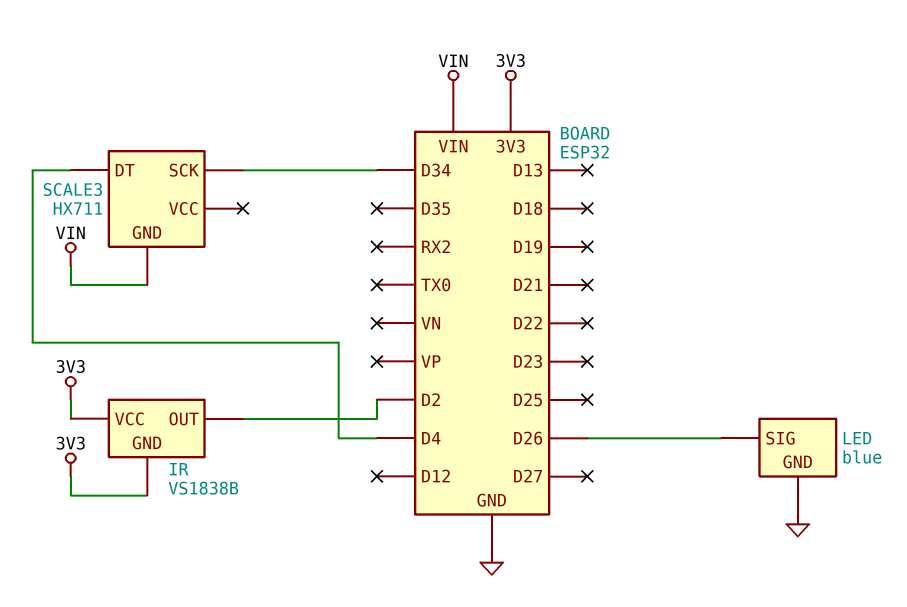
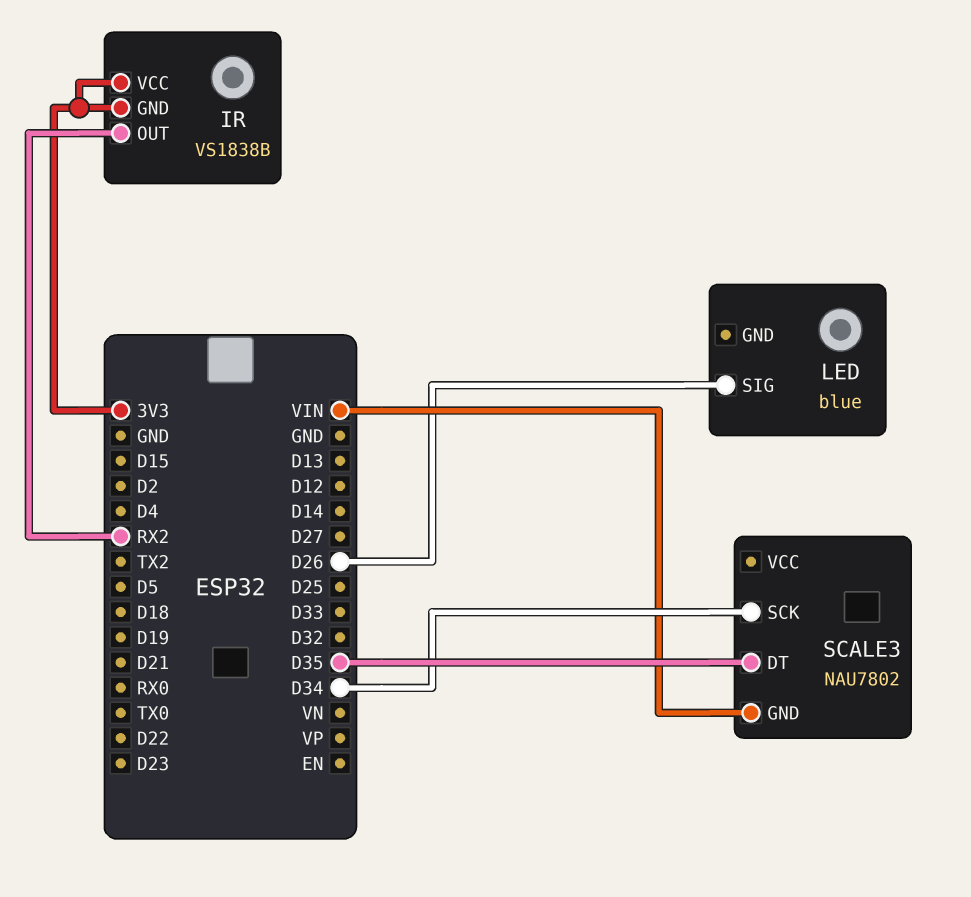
IR pin OUT: D2 -> RX2
LED pin GND: GND -> none
SCALE3: HX711 -> NAU7802
SCALE3 pin DT: D4 -> D35

